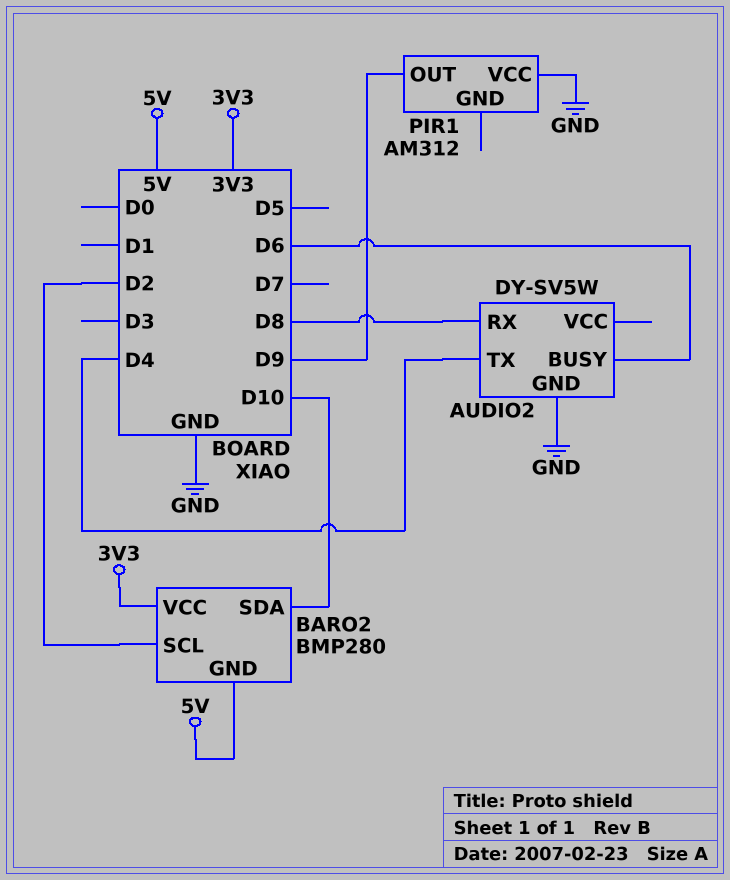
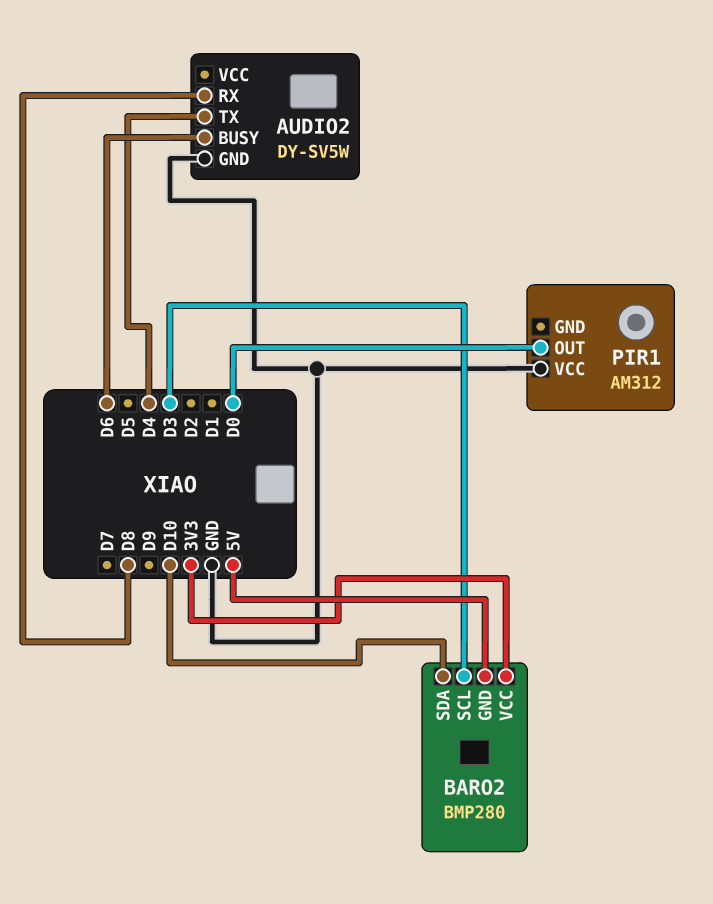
BARO2 pin SCL: D2 -> D3
PIR1 pin OUT: D9 -> D0

